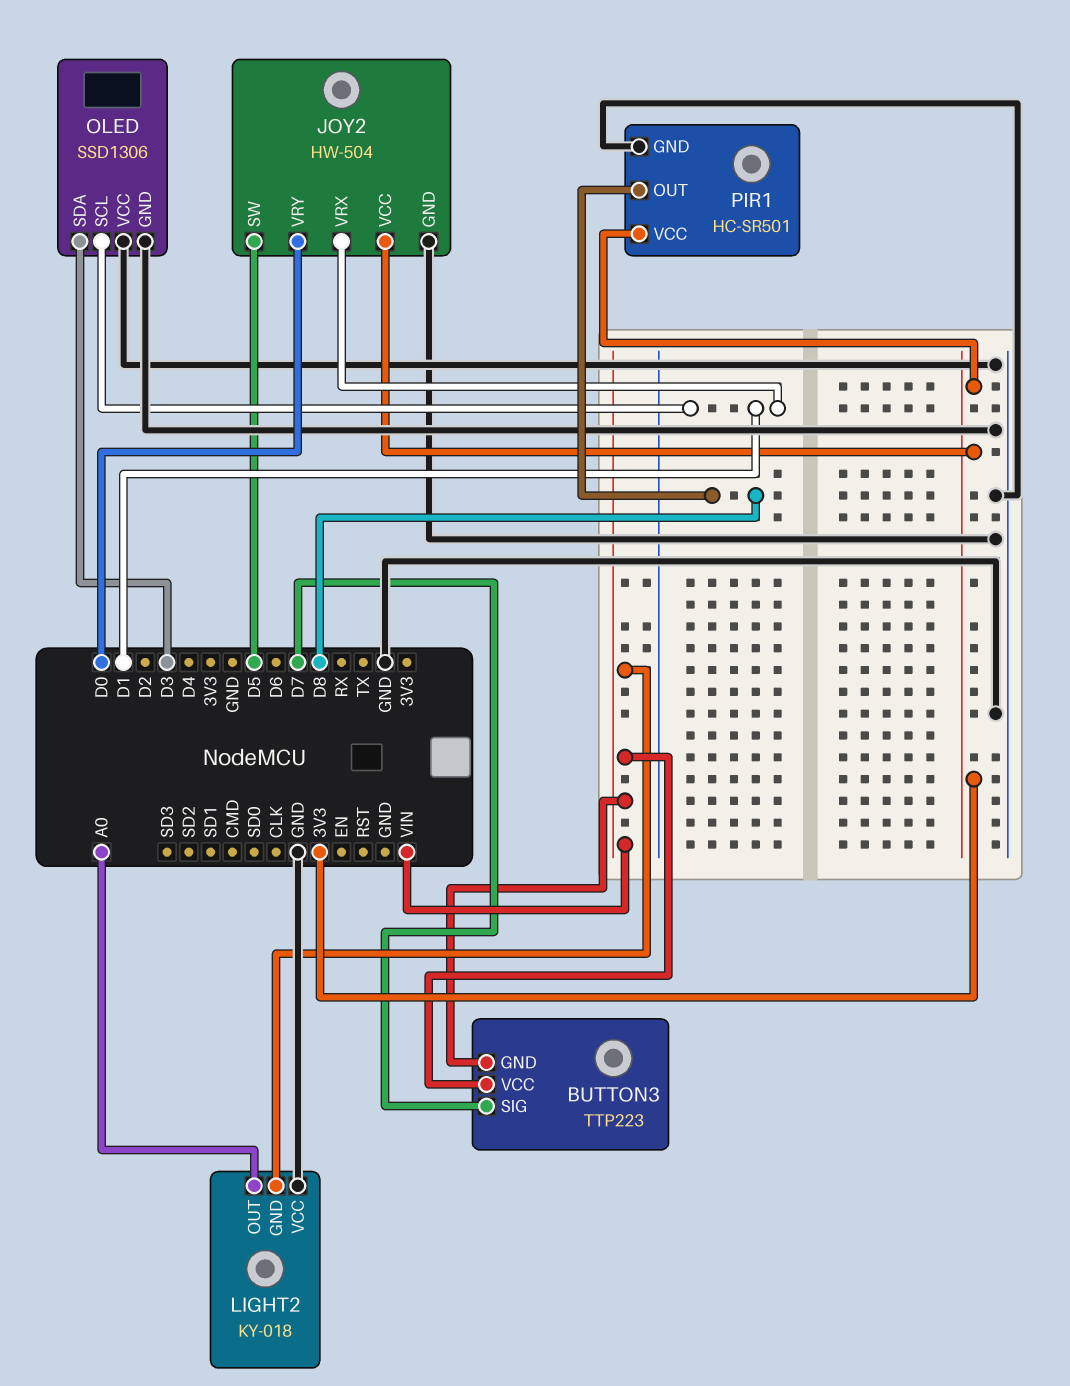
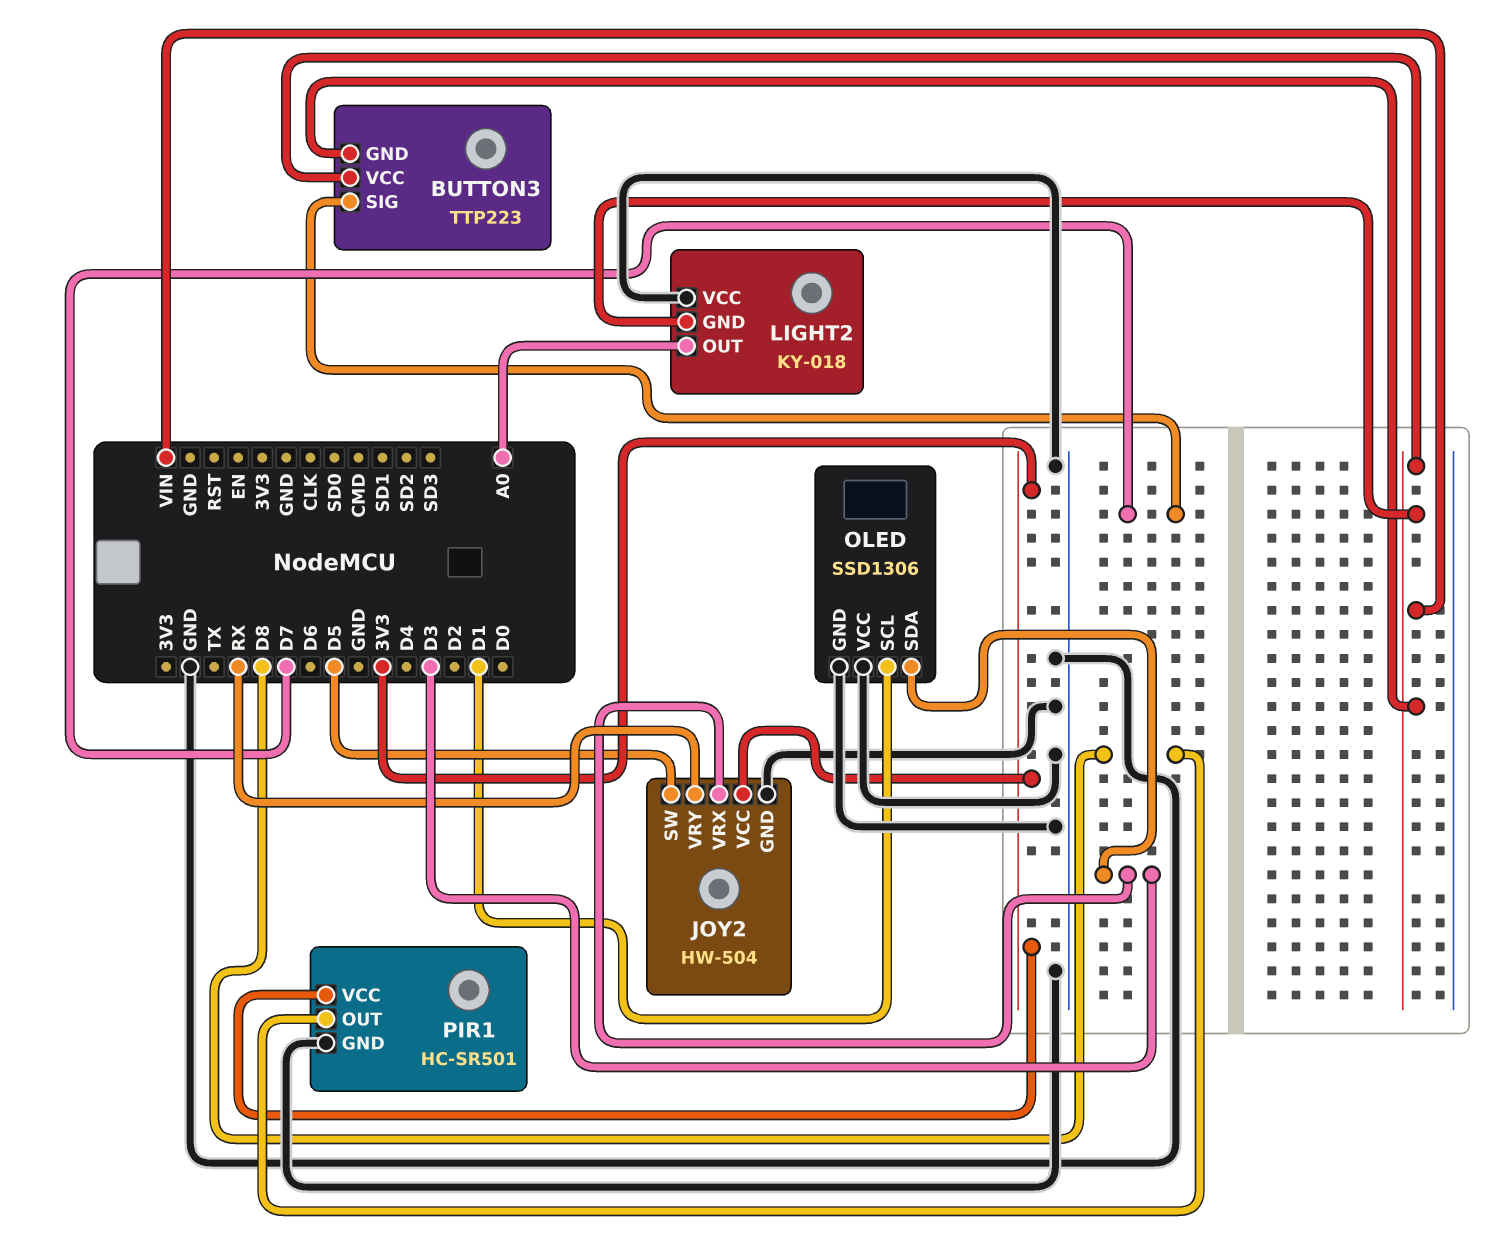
JOY2 pin VRX: D1 -> D3
JOY2 pin VRY: D0 -> RX

